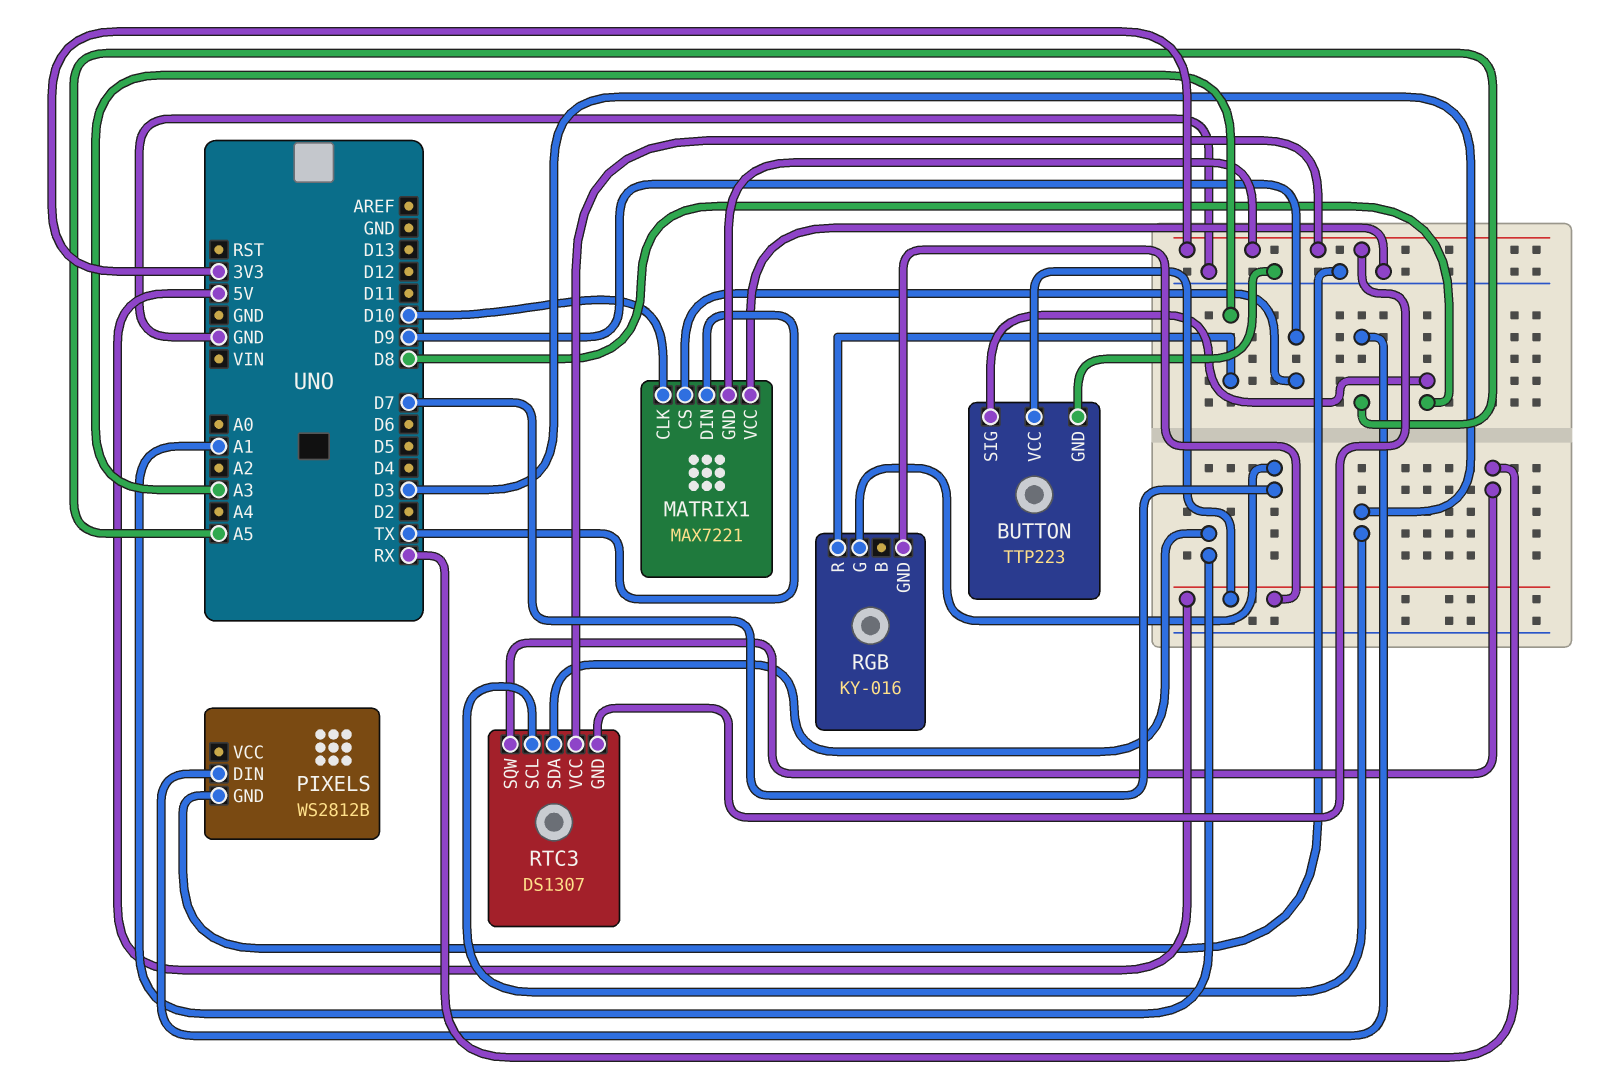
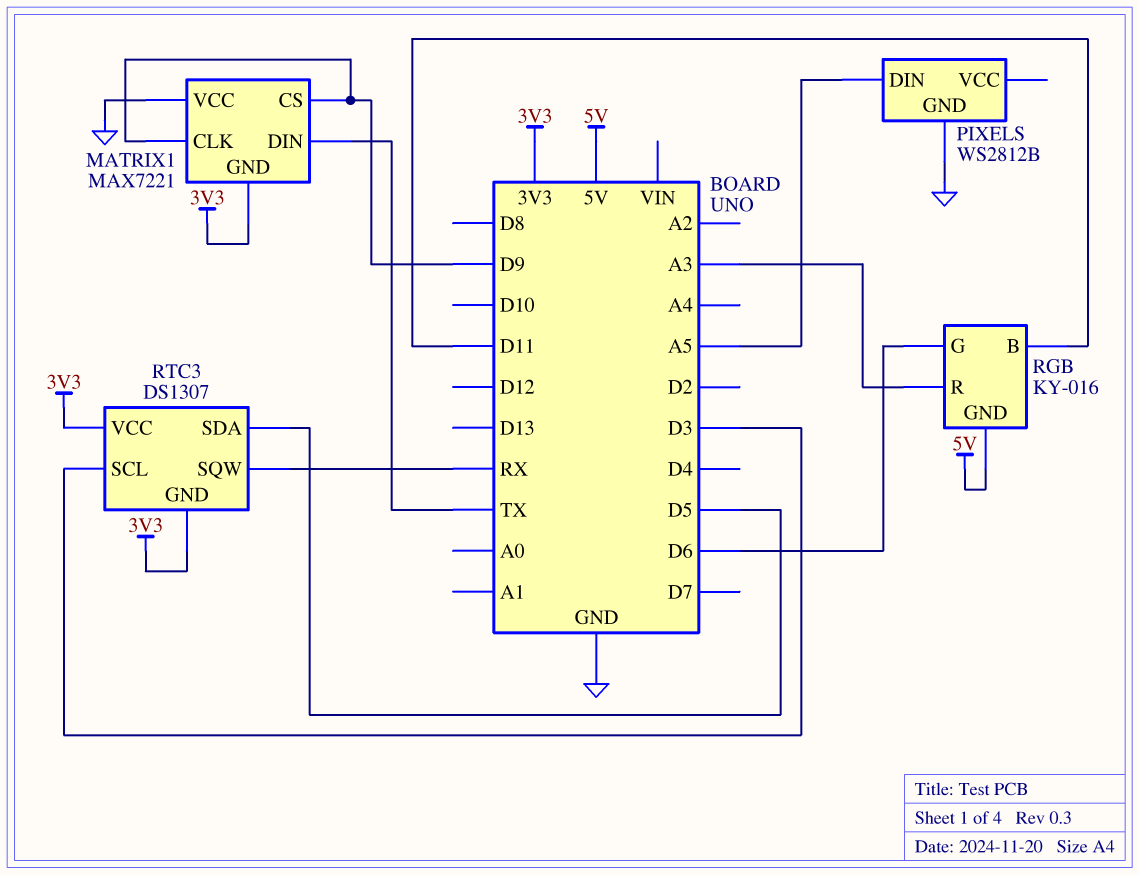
BUTTON: TTP223 -> none
BUTTON pin GND: GND -> none
BUTTON pin SIG: D8 -> none
BUTTON pin VCC: 5V -> none
MATRIX1 pin CLK: D10 -> D9
RGB pin B: none -> D11
RGB pin G: D7 -> D6
RTC3 pin SDA: A1 -> D5

